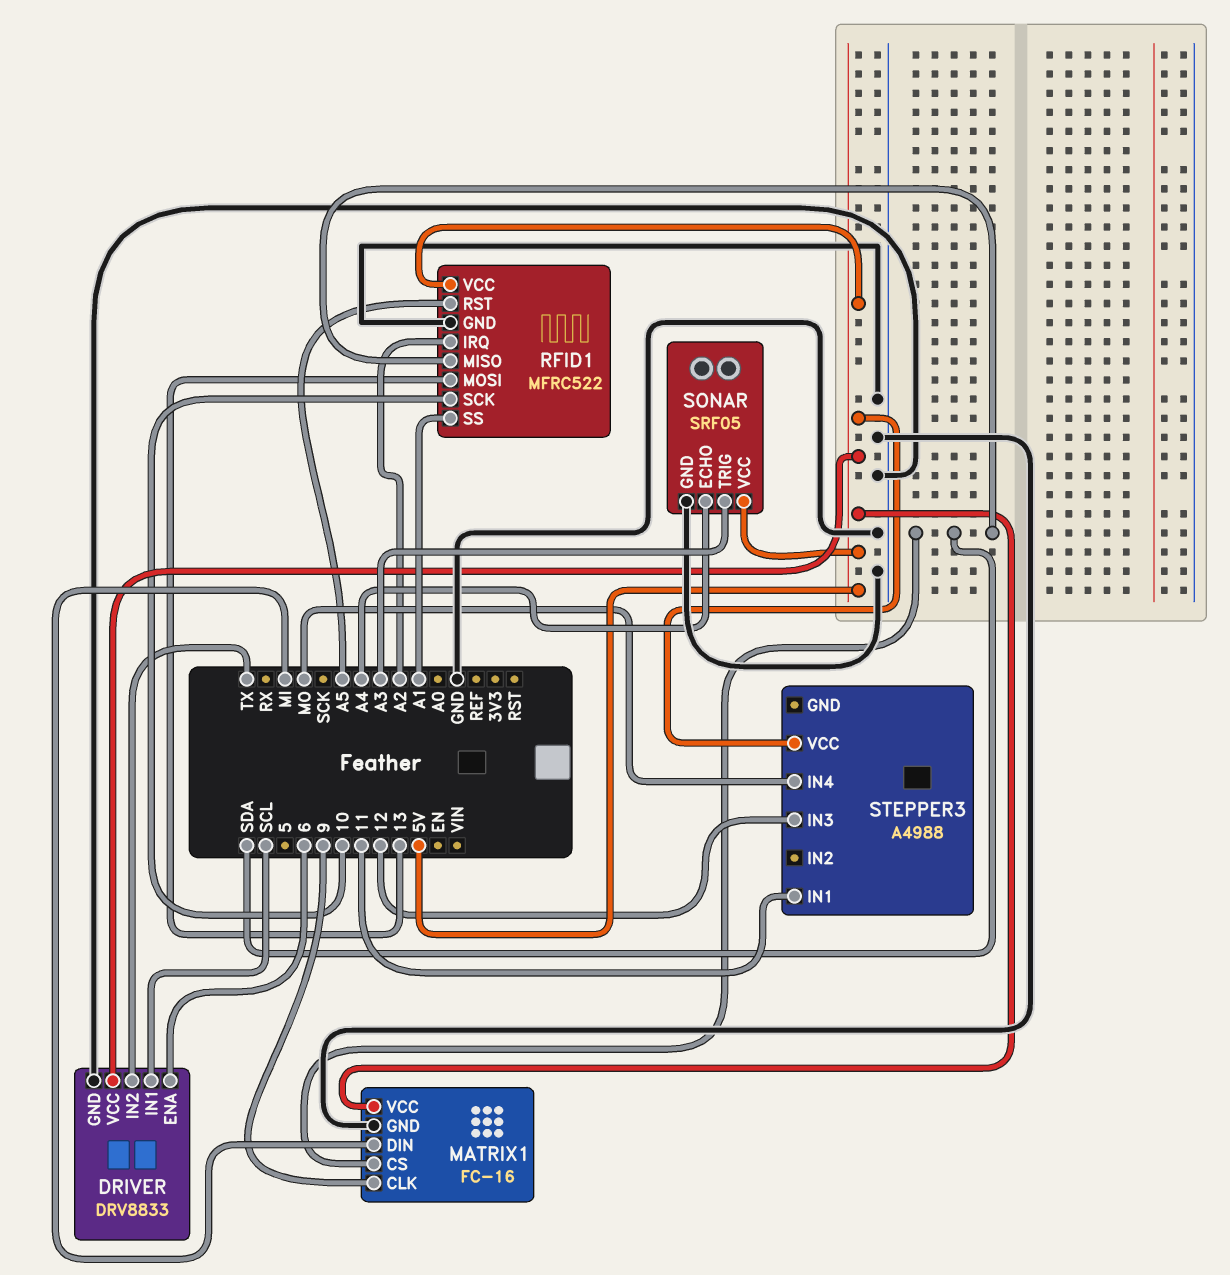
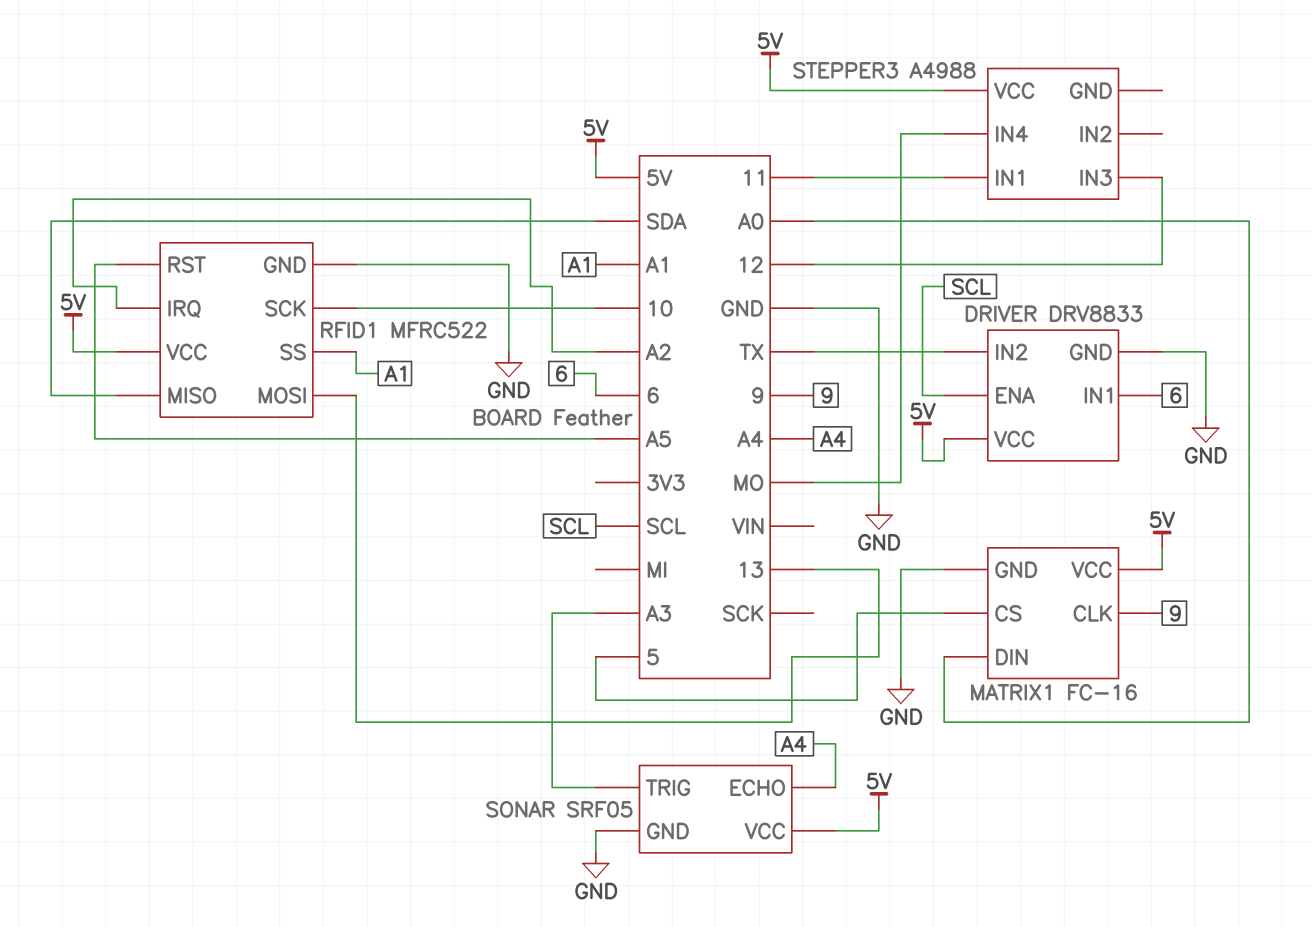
DRIVER pin ENA: 6 -> SCL
DRIVER pin IN1: SCL -> 6
MATRIX1 pin CS: SDA -> 5
MATRIX1 pin DIN: MI -> A0

